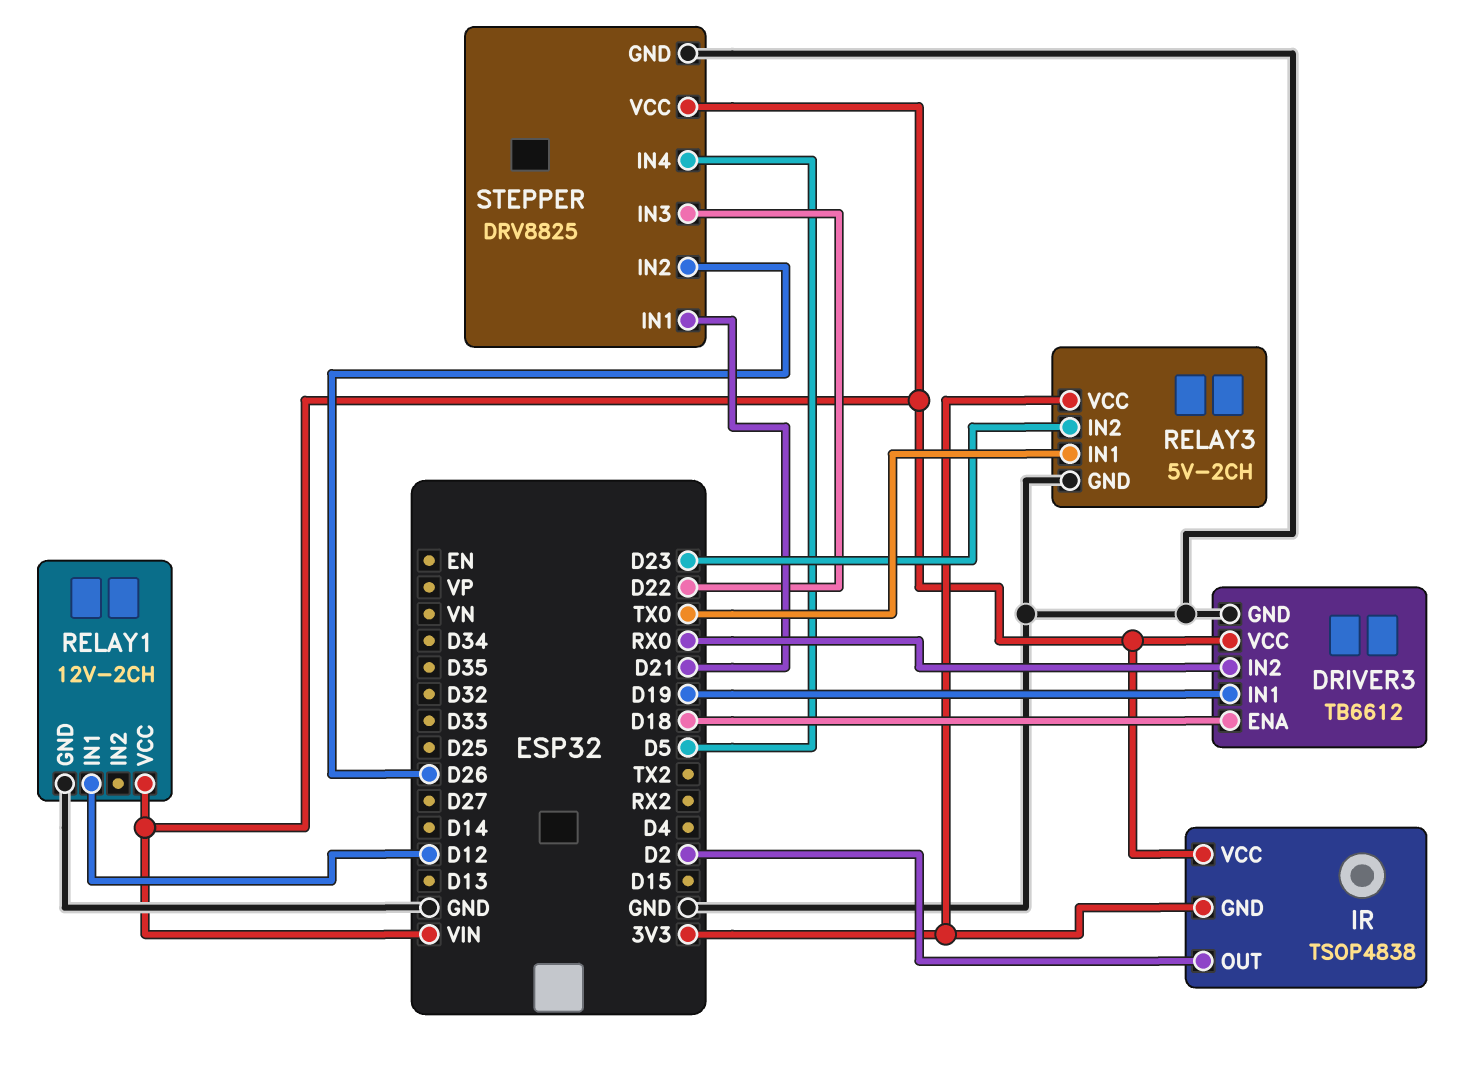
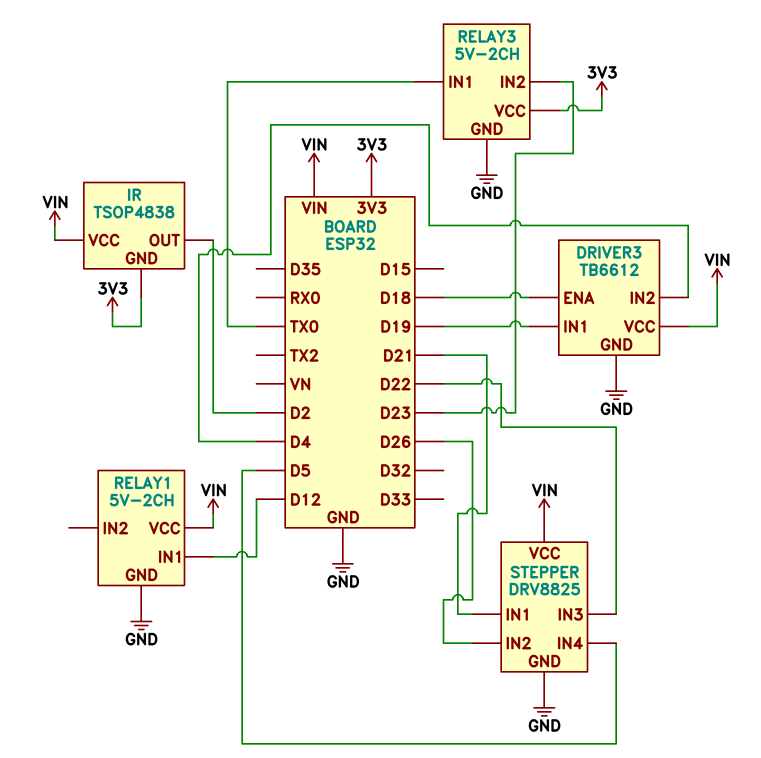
DRIVER3 pin IN2: RX0 -> D4
RELAY1: 12V-2CH -> 5V-2CH

